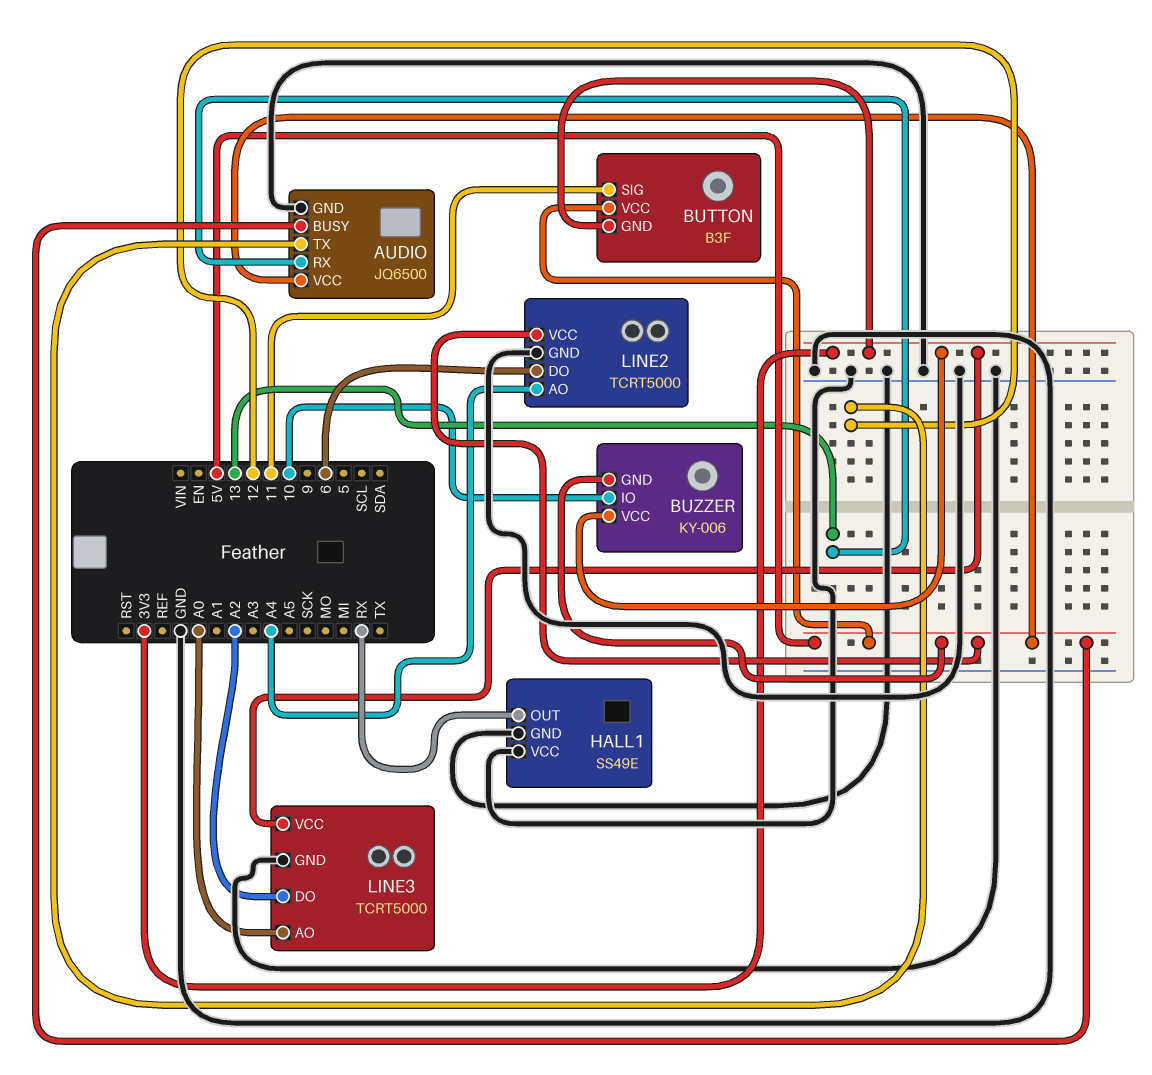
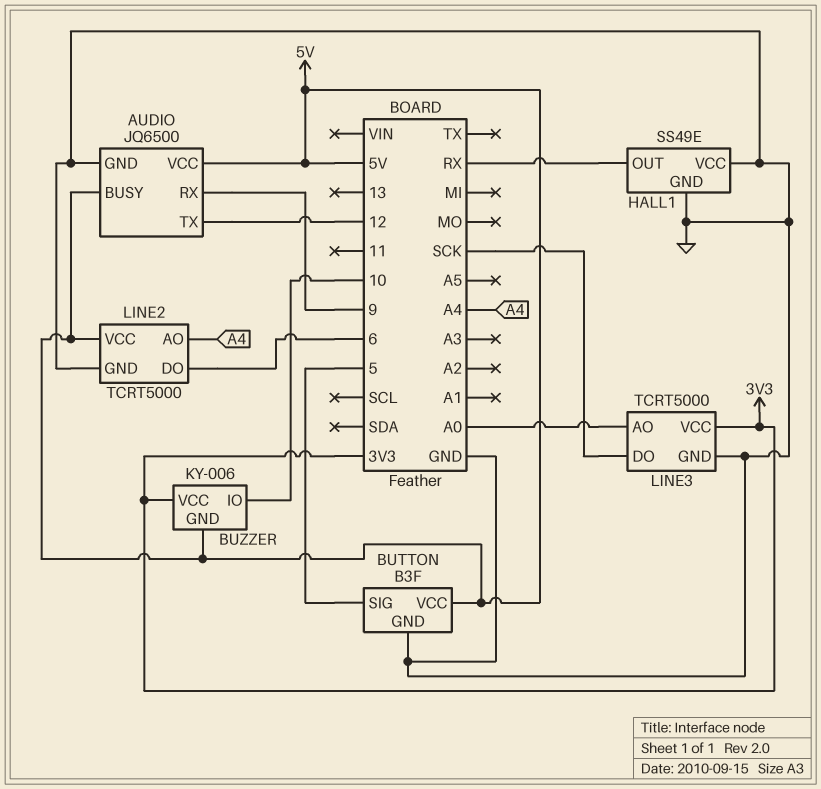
AUDIO pin RX: 13 -> 9
BUTTON pin GND: 3V3 -> GND
BUTTON pin SIG: 11 -> 5
LINE3 pin DO: A2 -> SCK

